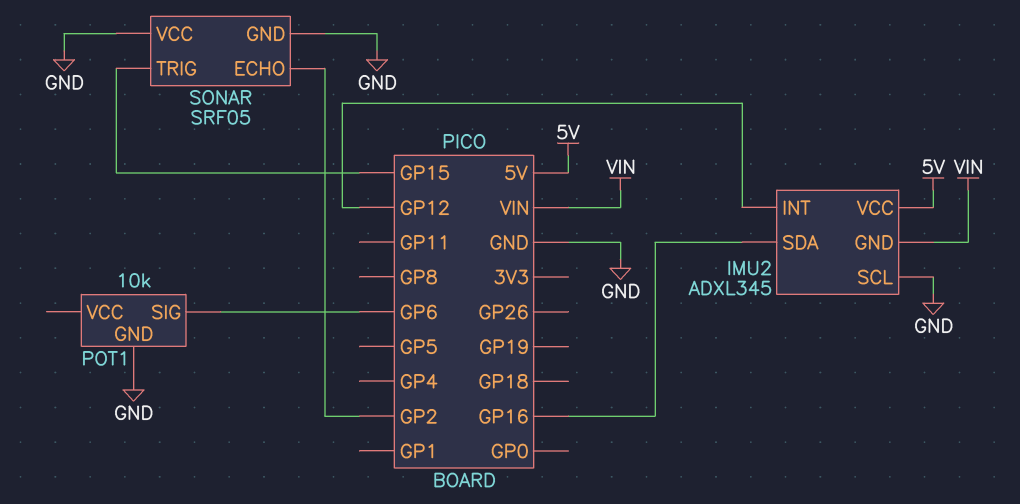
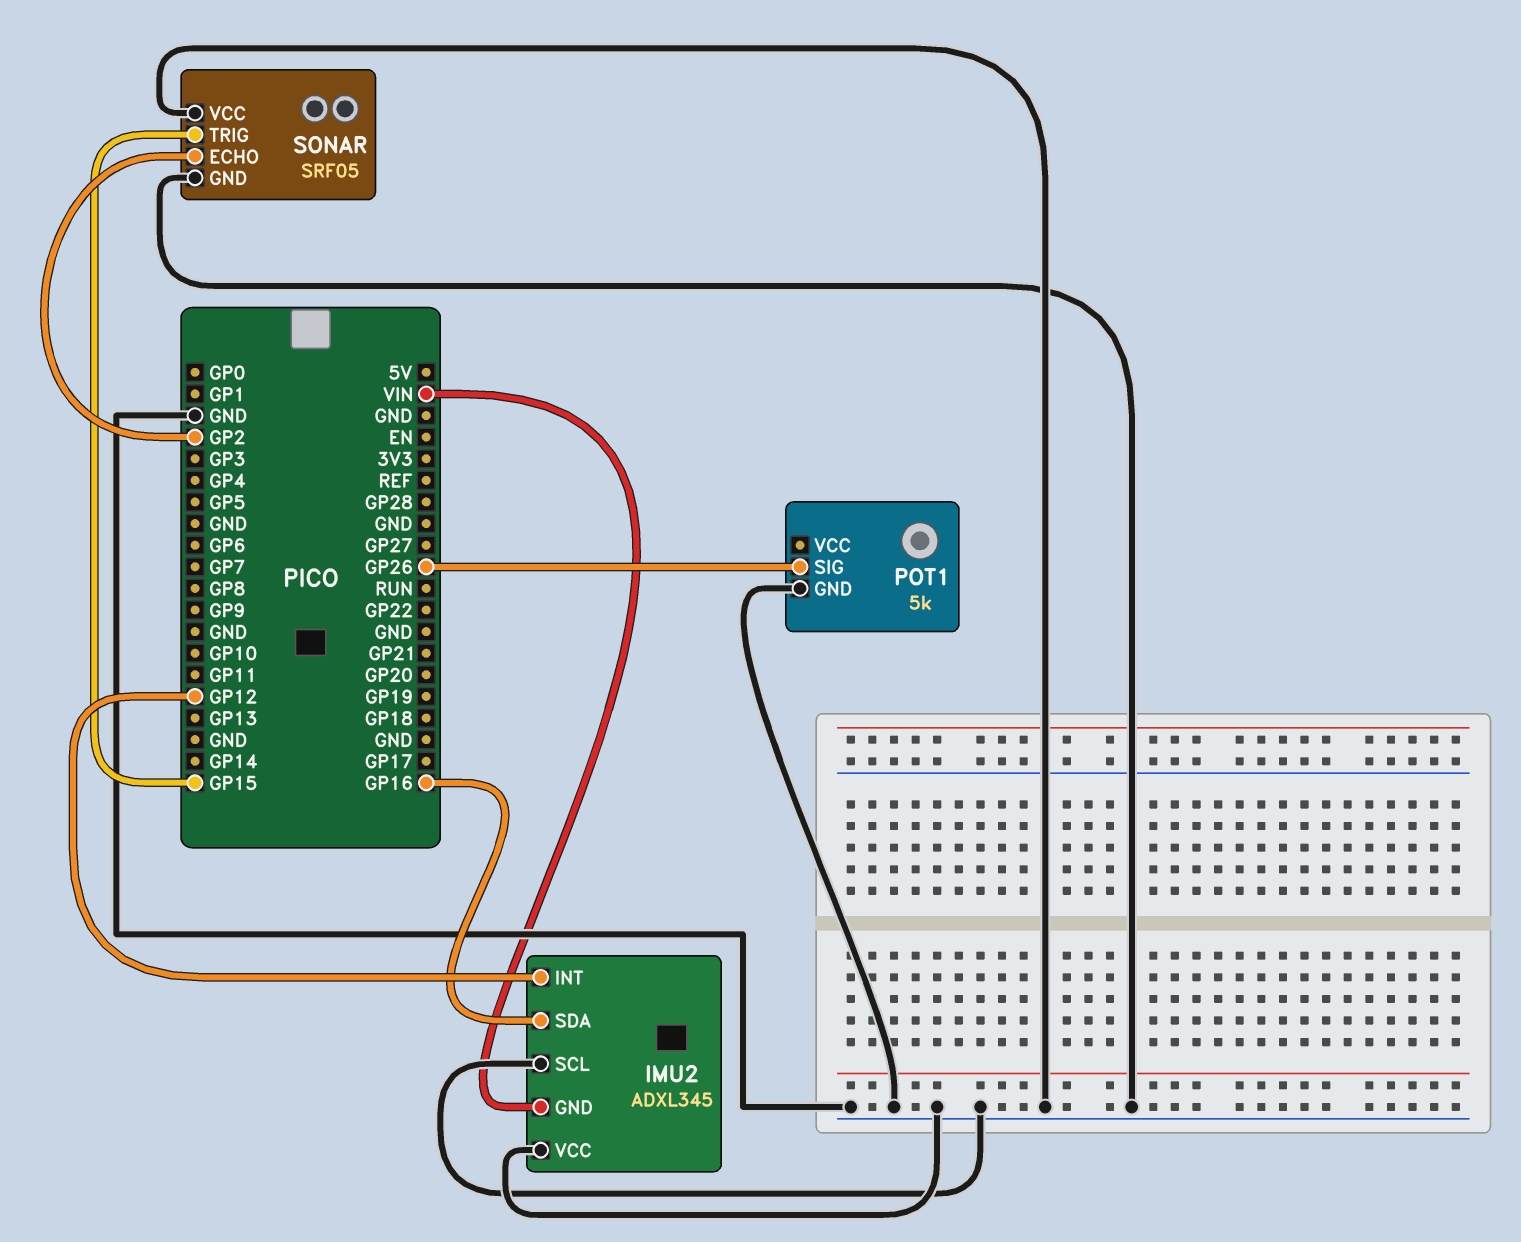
IMU2 pin VCC: 5V -> GND
POT1: 10k -> 5k
POT1 pin SIG: GP6 -> GP26

